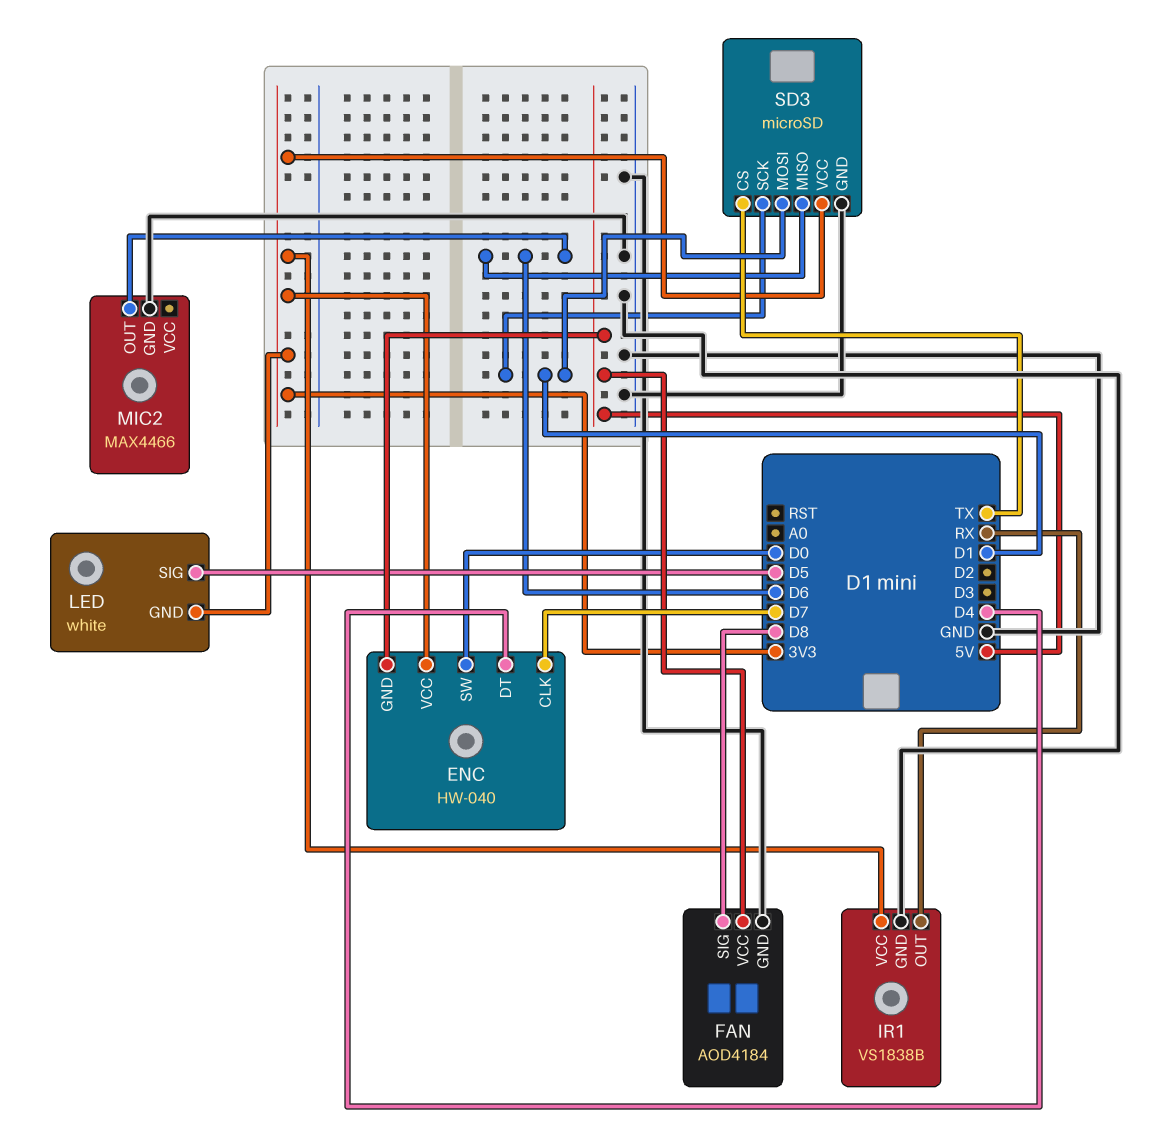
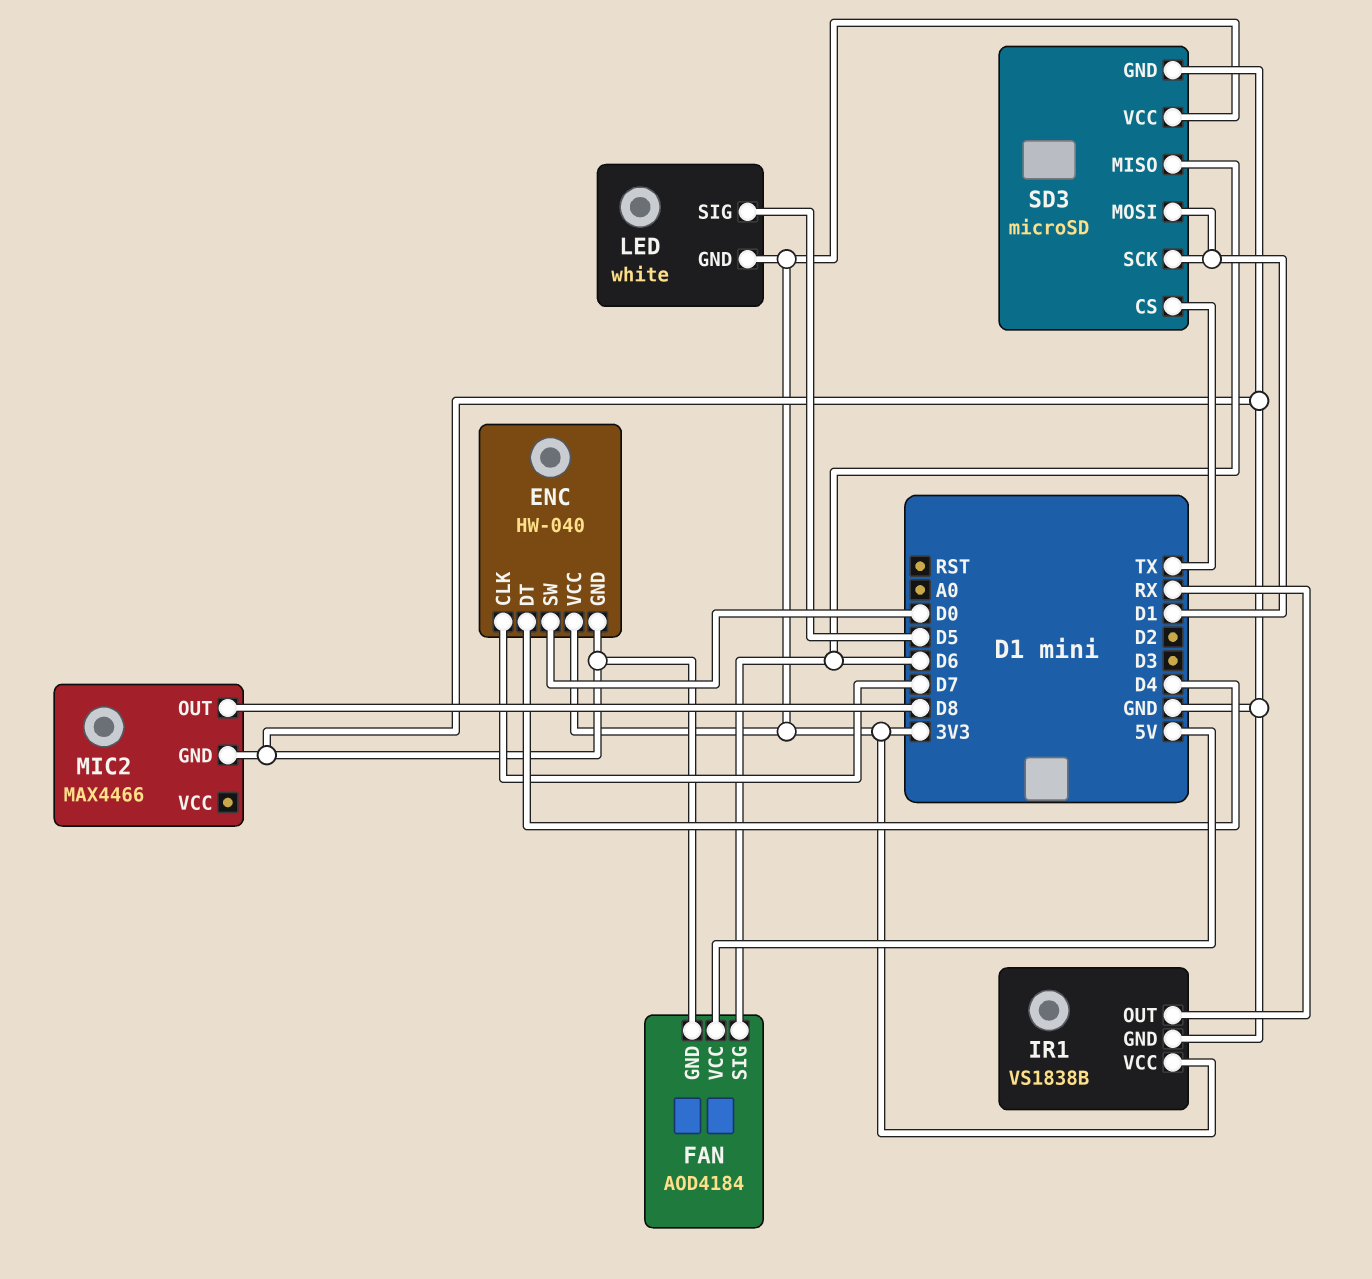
ENC pin GND: 5V -> GND
FAN pin SIG: D8 -> D6
MIC2 pin OUT: D6 -> D8

